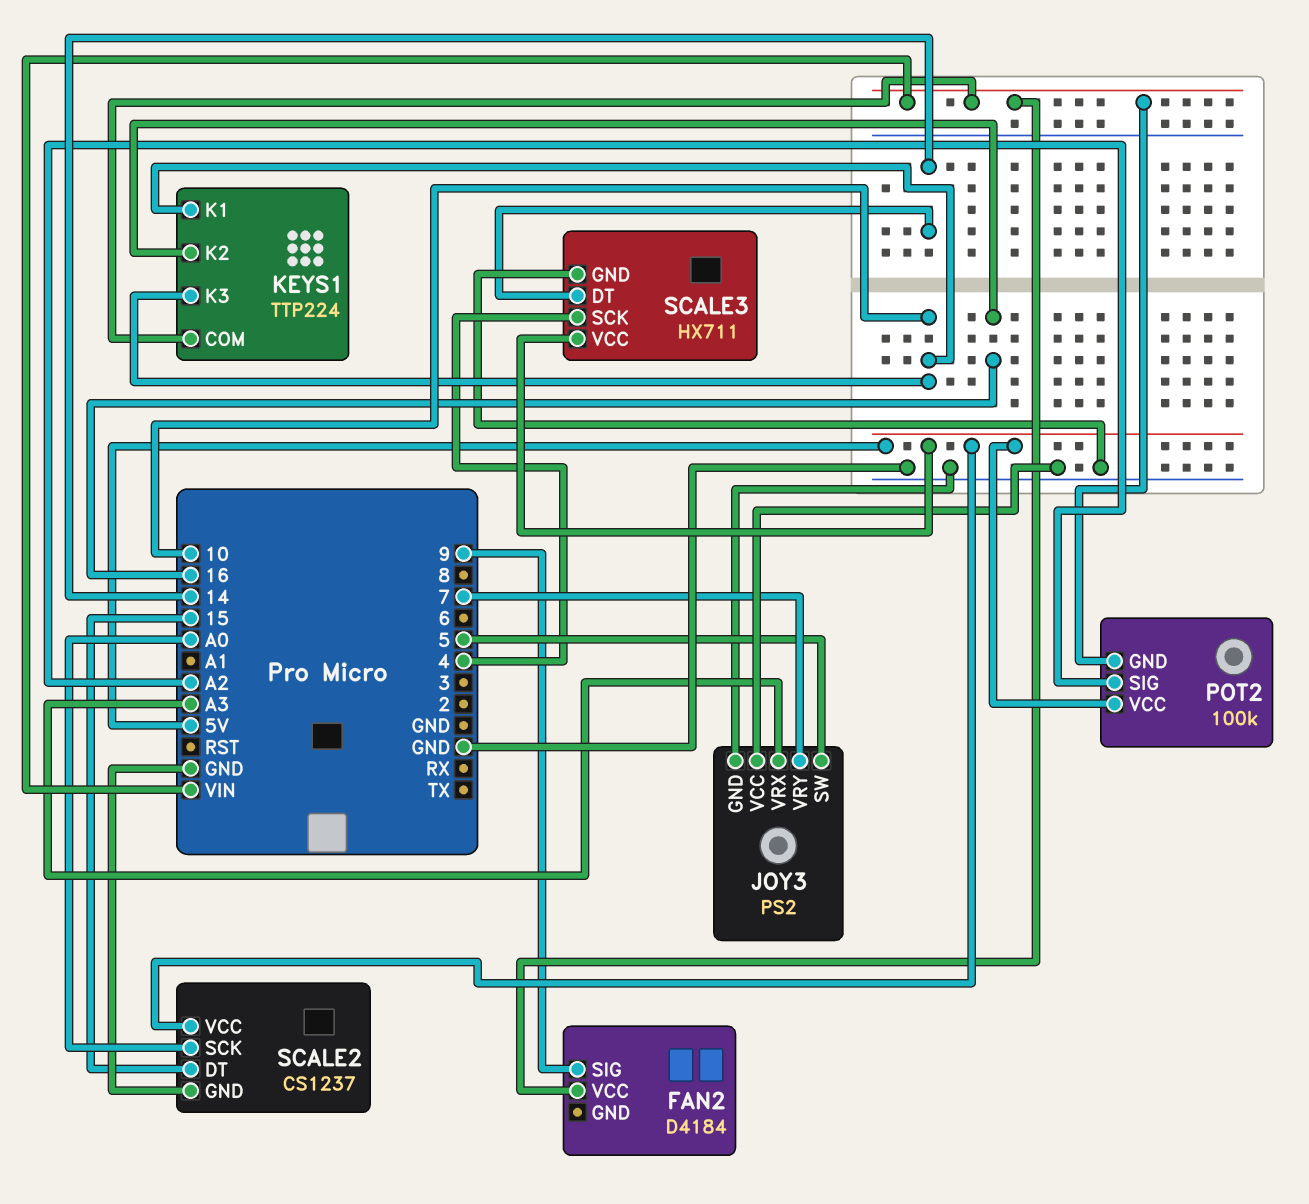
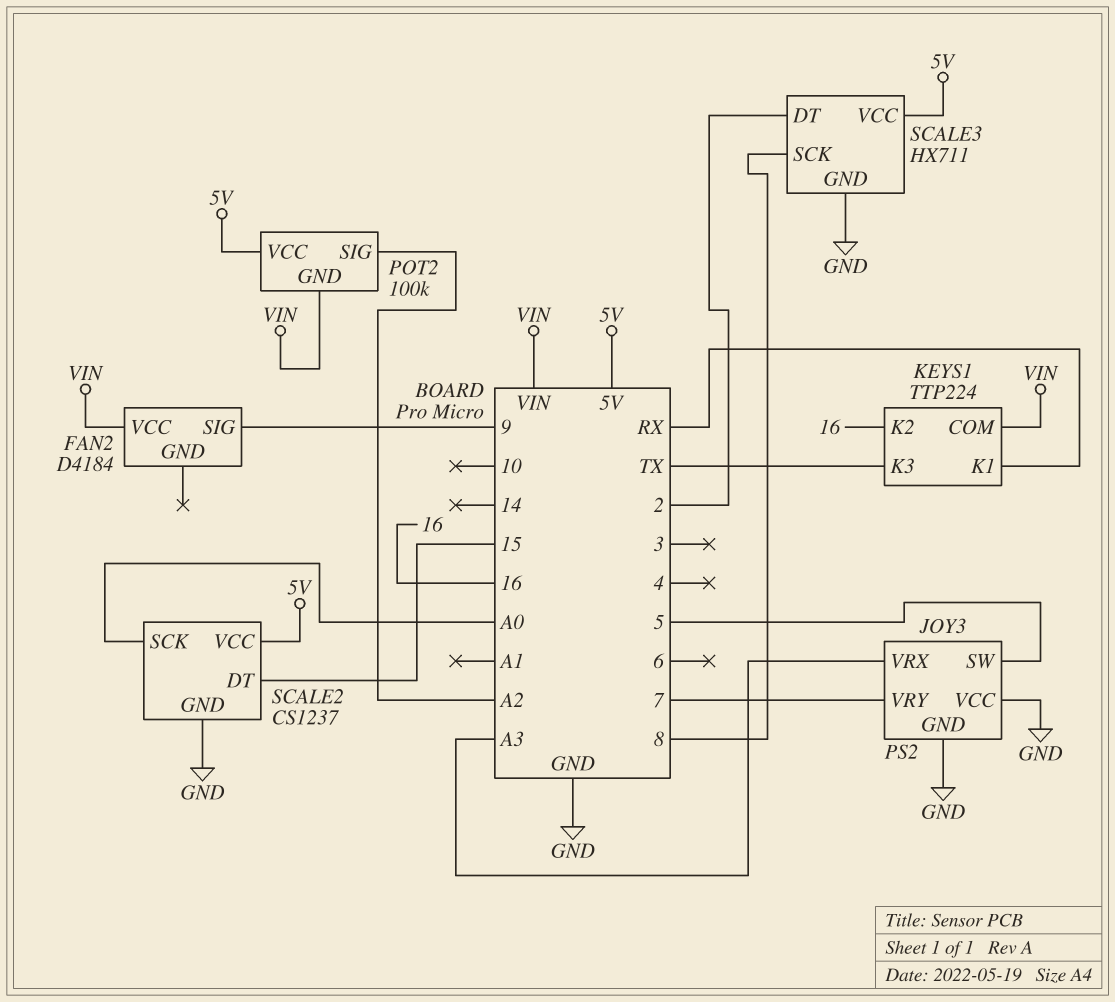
KEYS1 pin K1: 10 -> RX
KEYS1 pin K3: 10 -> TX
SCALE3 pin DT: 14 -> 2
SCALE3 pin SCK: 4 -> 8

